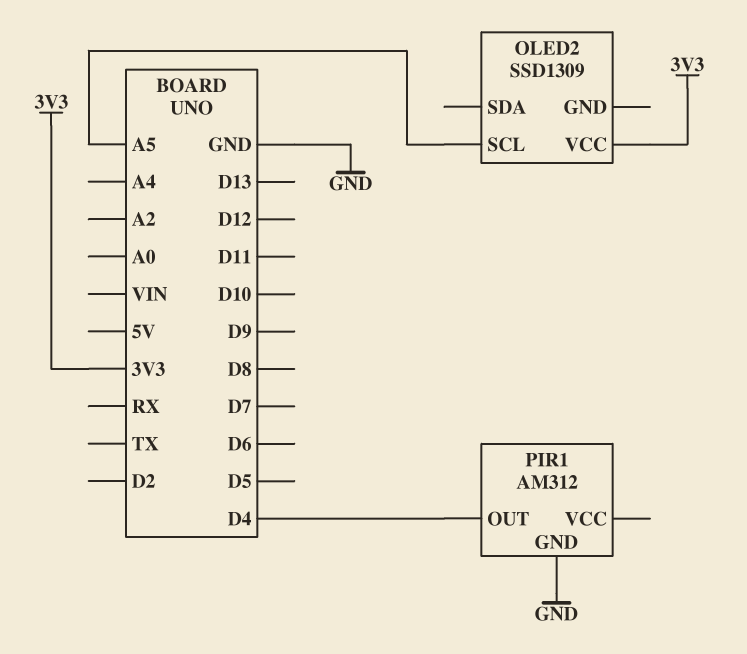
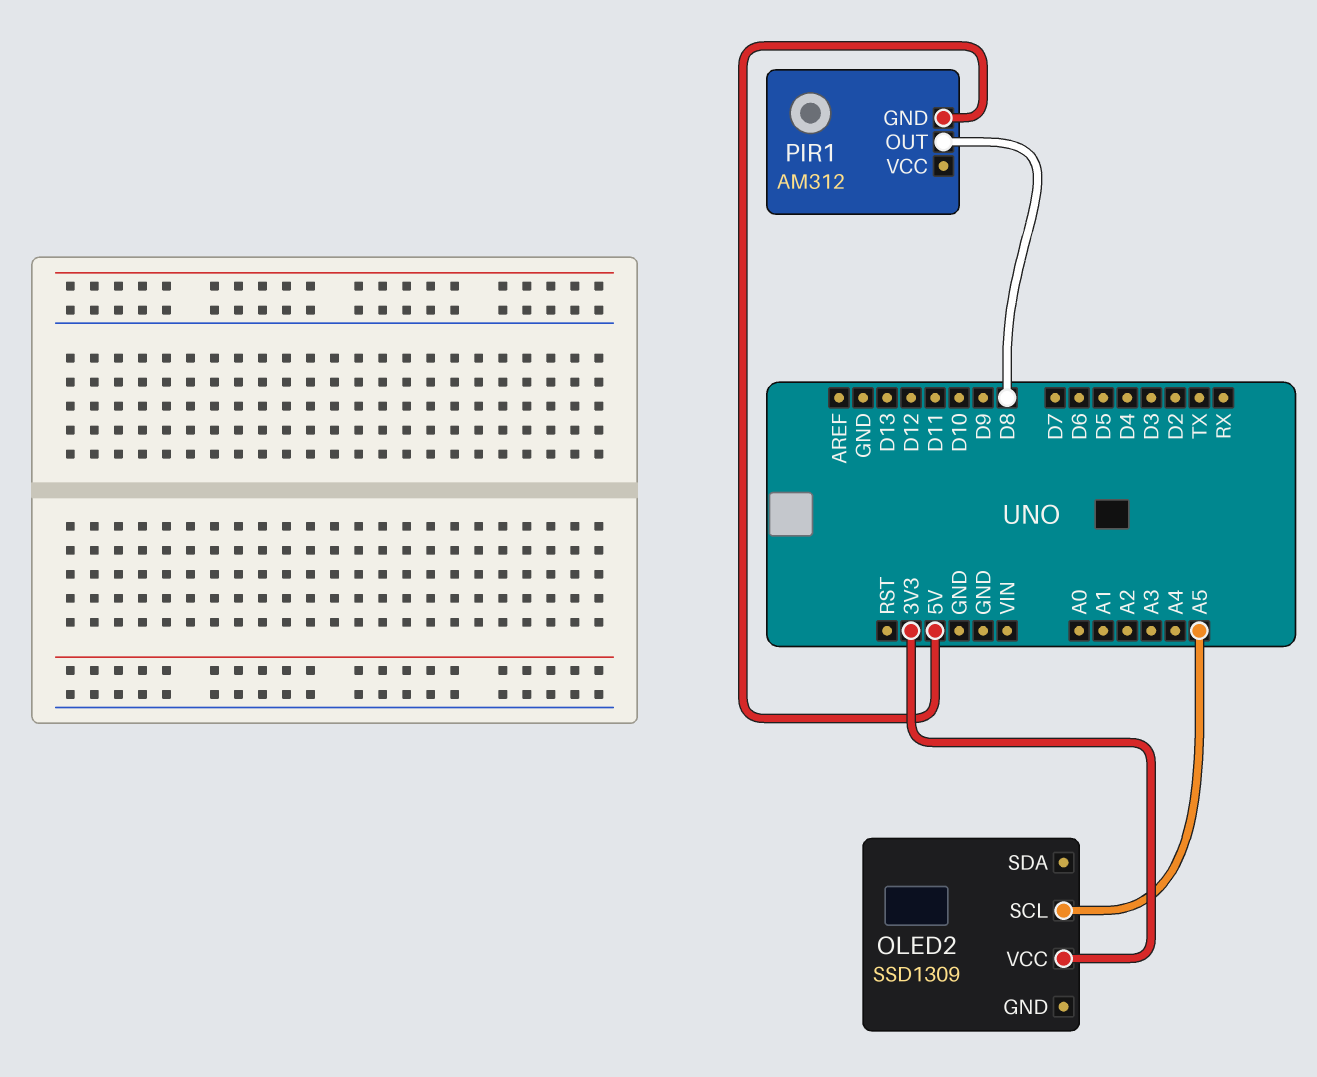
PIR1 pin GND: GND -> 5V
PIR1 pin OUT: D4 -> D8

